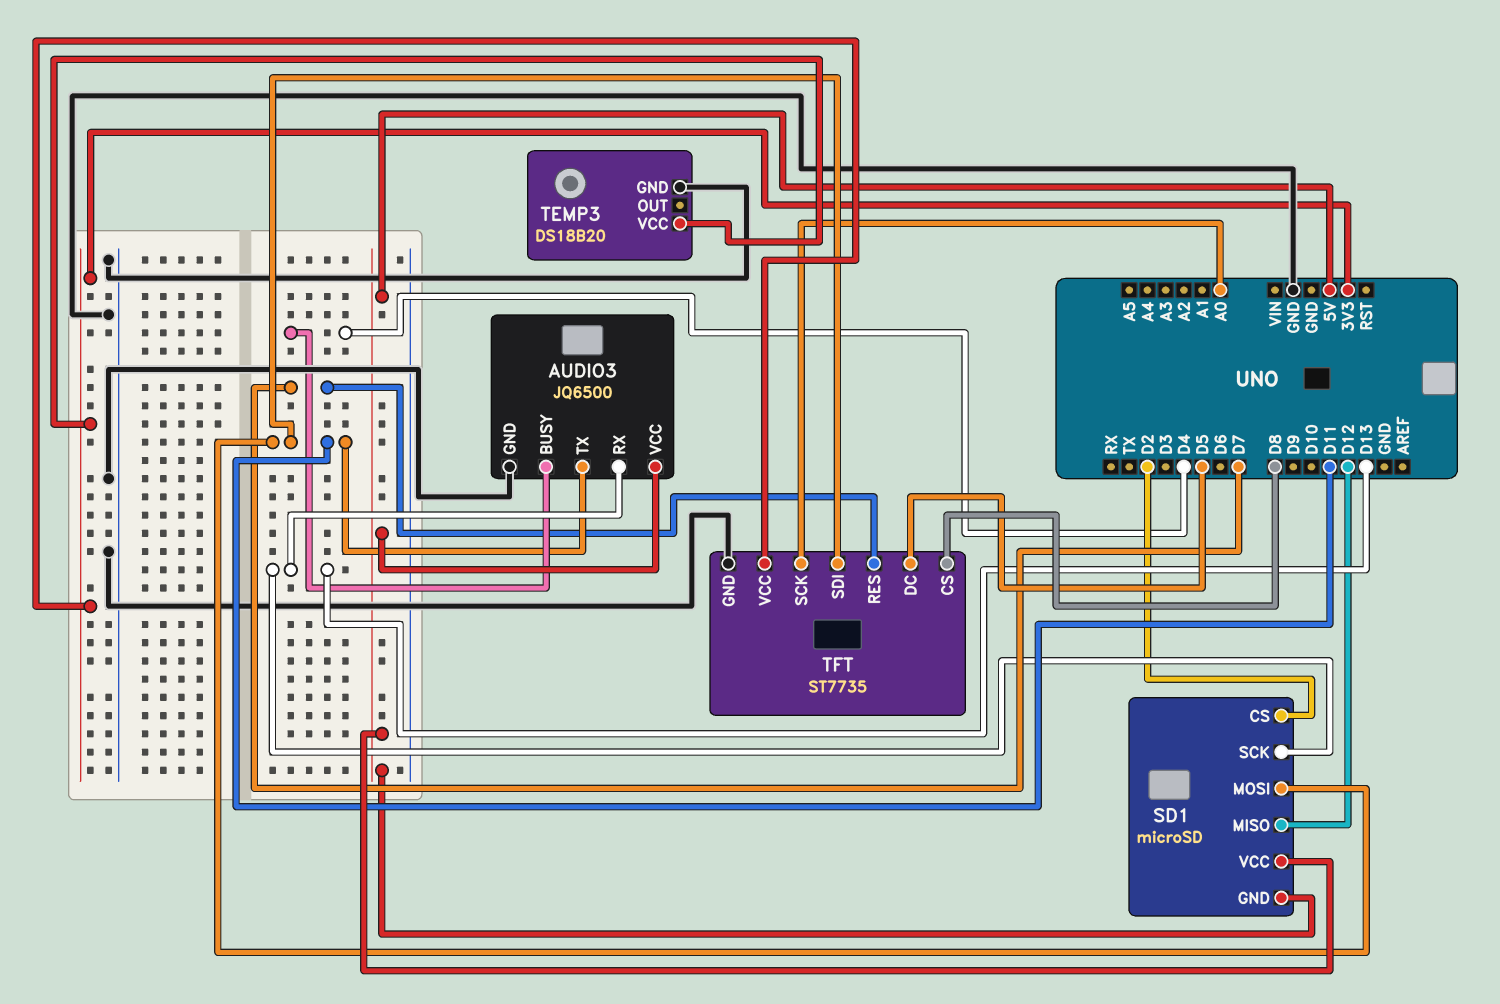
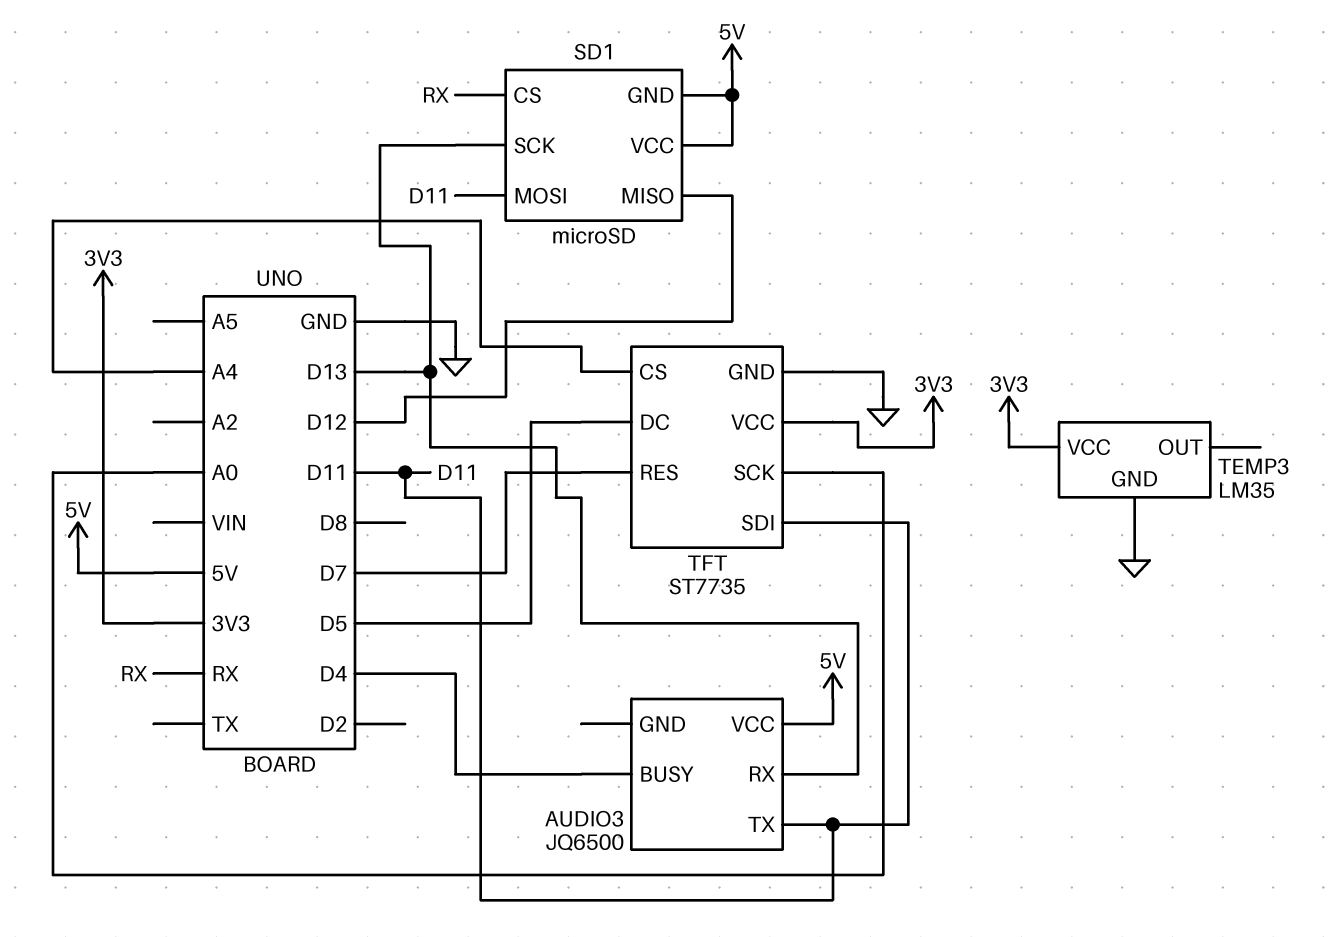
AUDIO3 pin GND: GND -> none
SD1 pin CS: D2 -> RX
TEMP3: DS18B20 -> LM35
TFT pin CS: D8 -> A4

